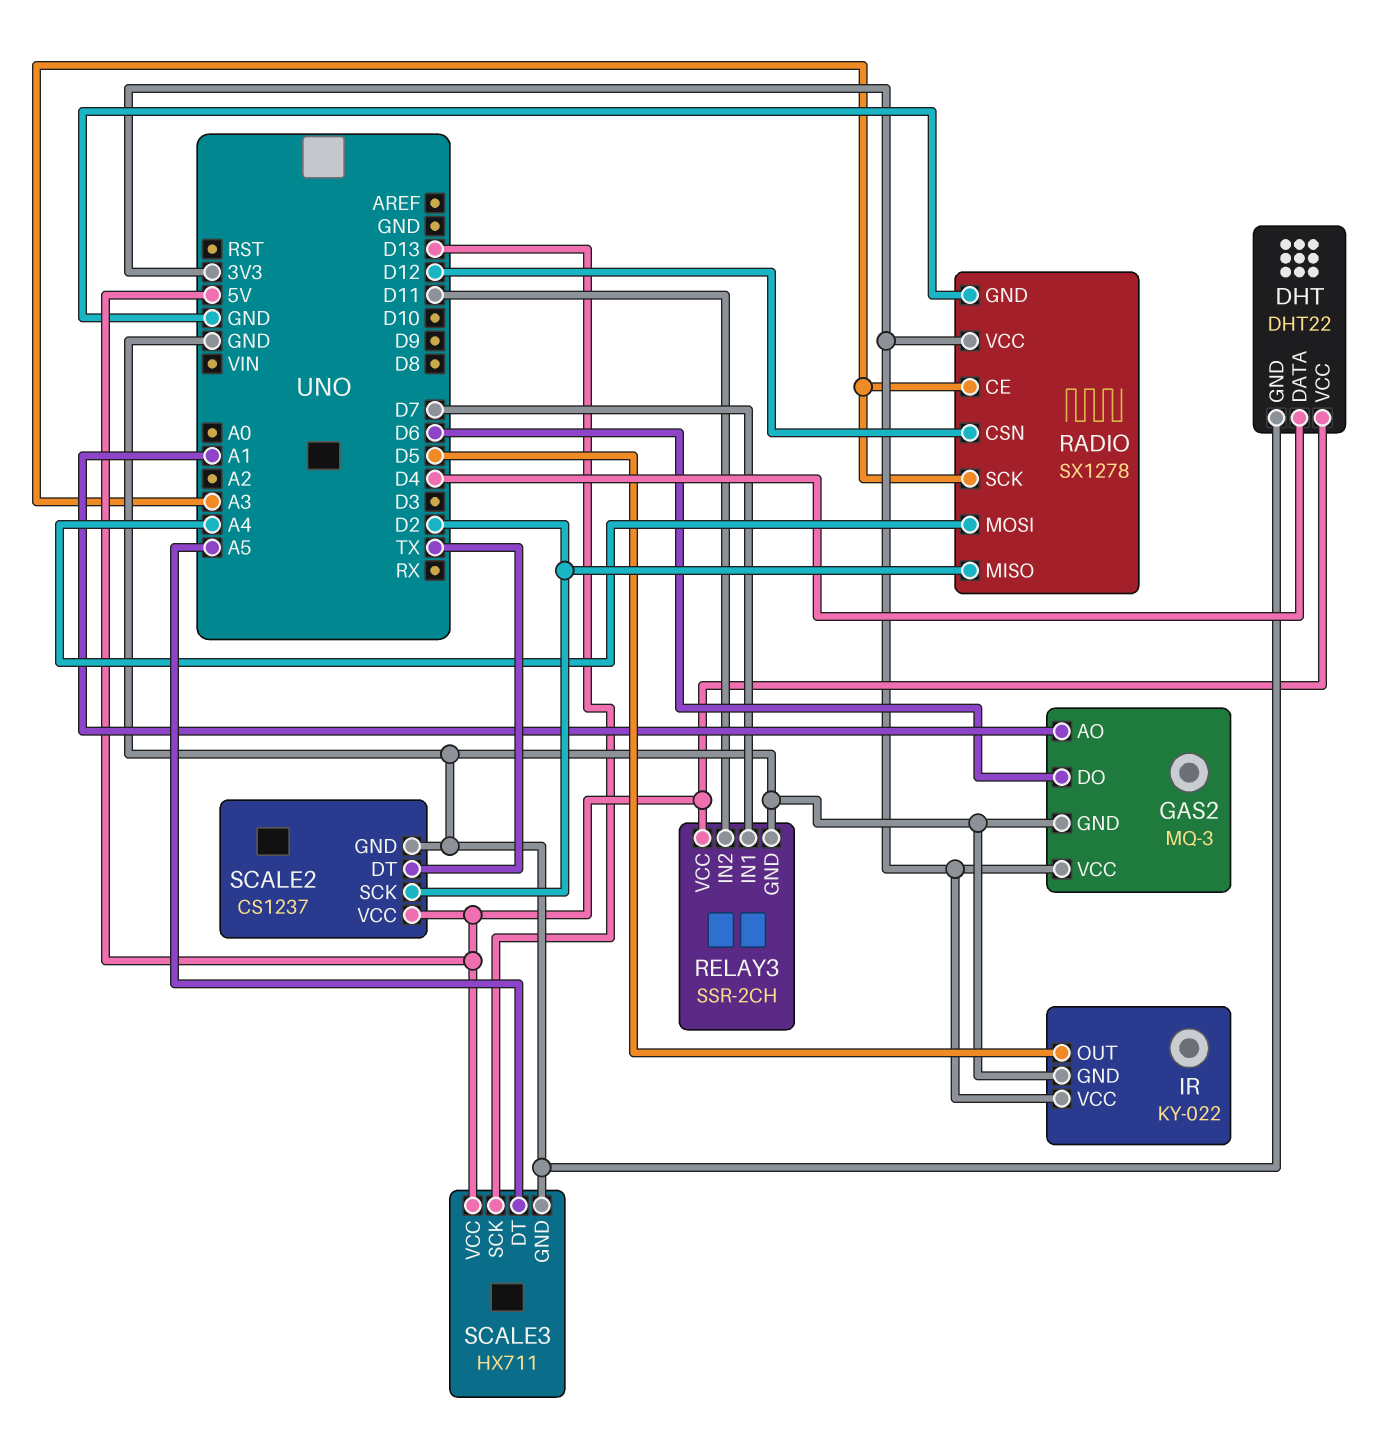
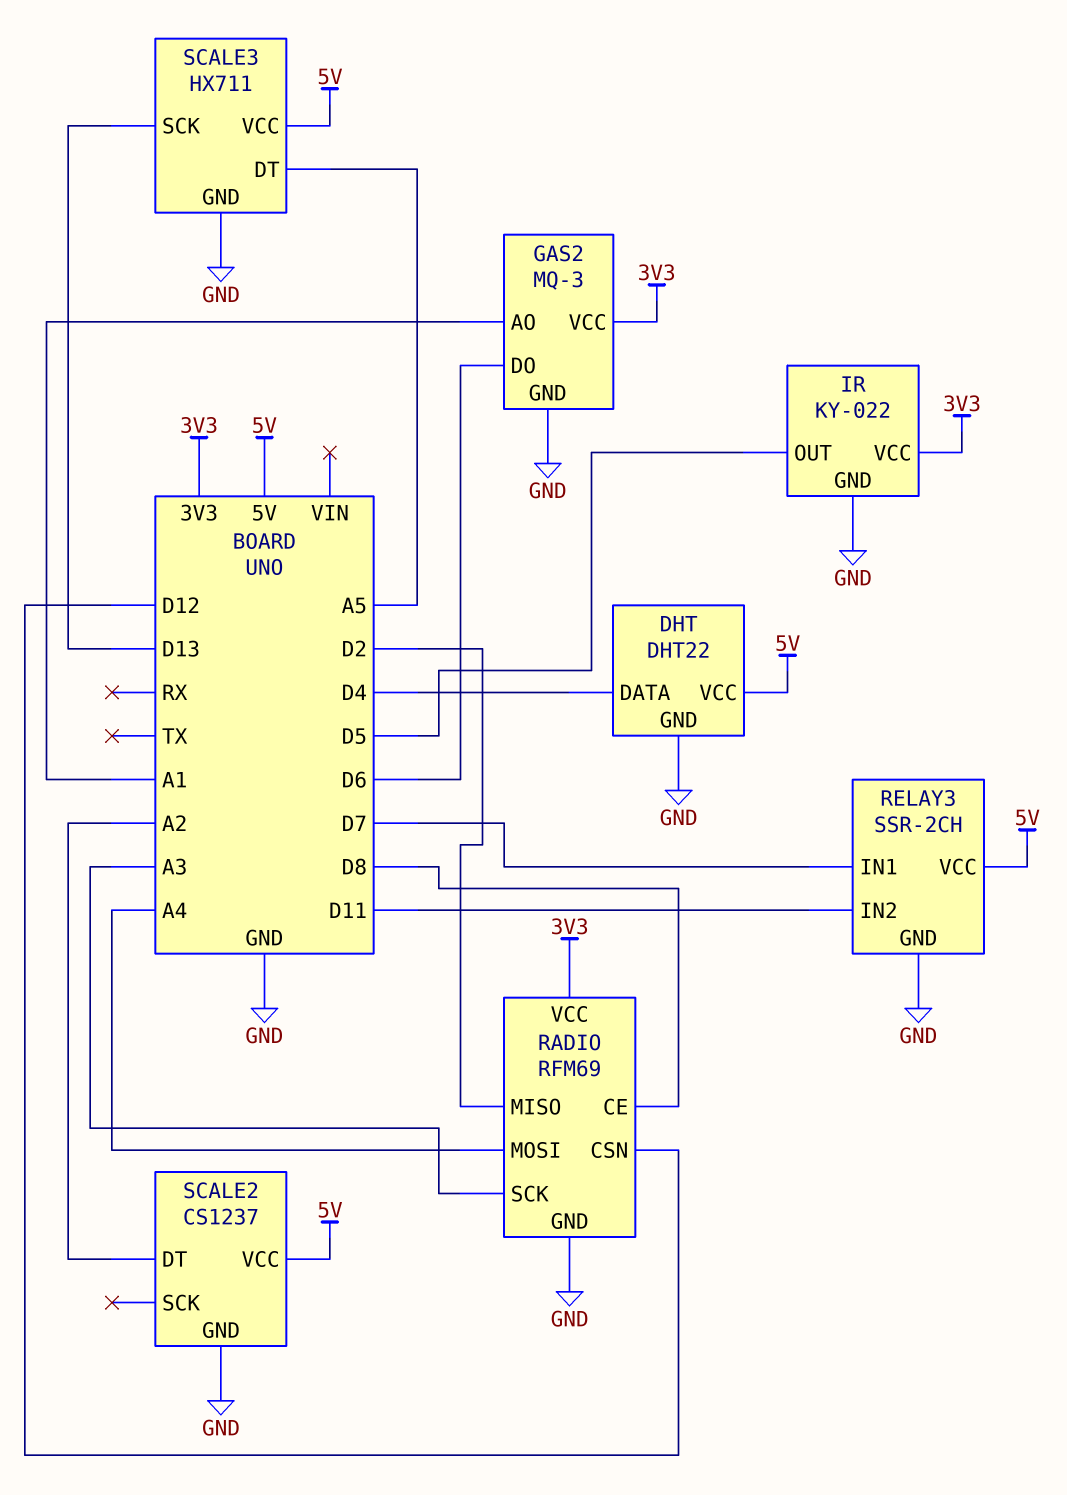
RADIO: SX1278 -> RFM69
RADIO pin CE: A3 -> D8
SCALE2 pin DT: TX -> A2
SCALE2 pin SCK: D2 -> none

